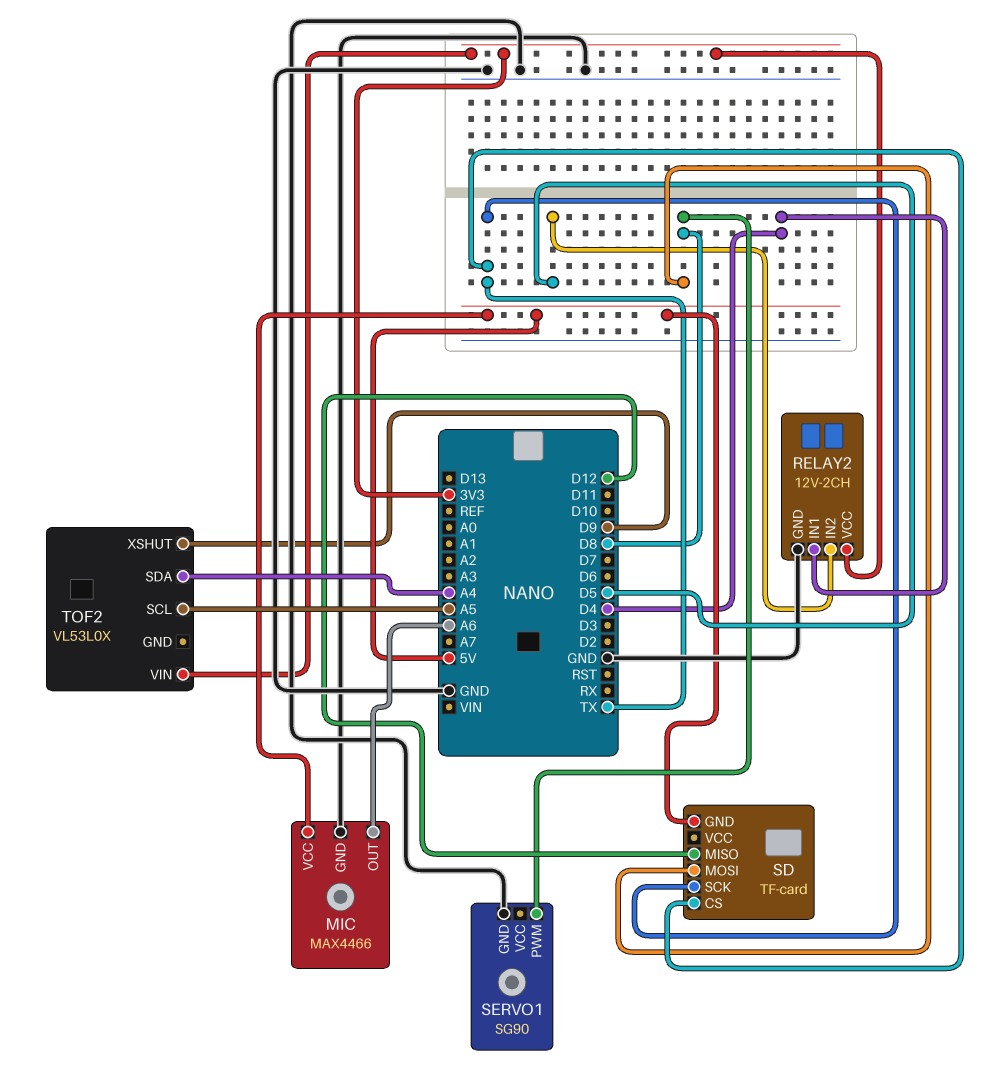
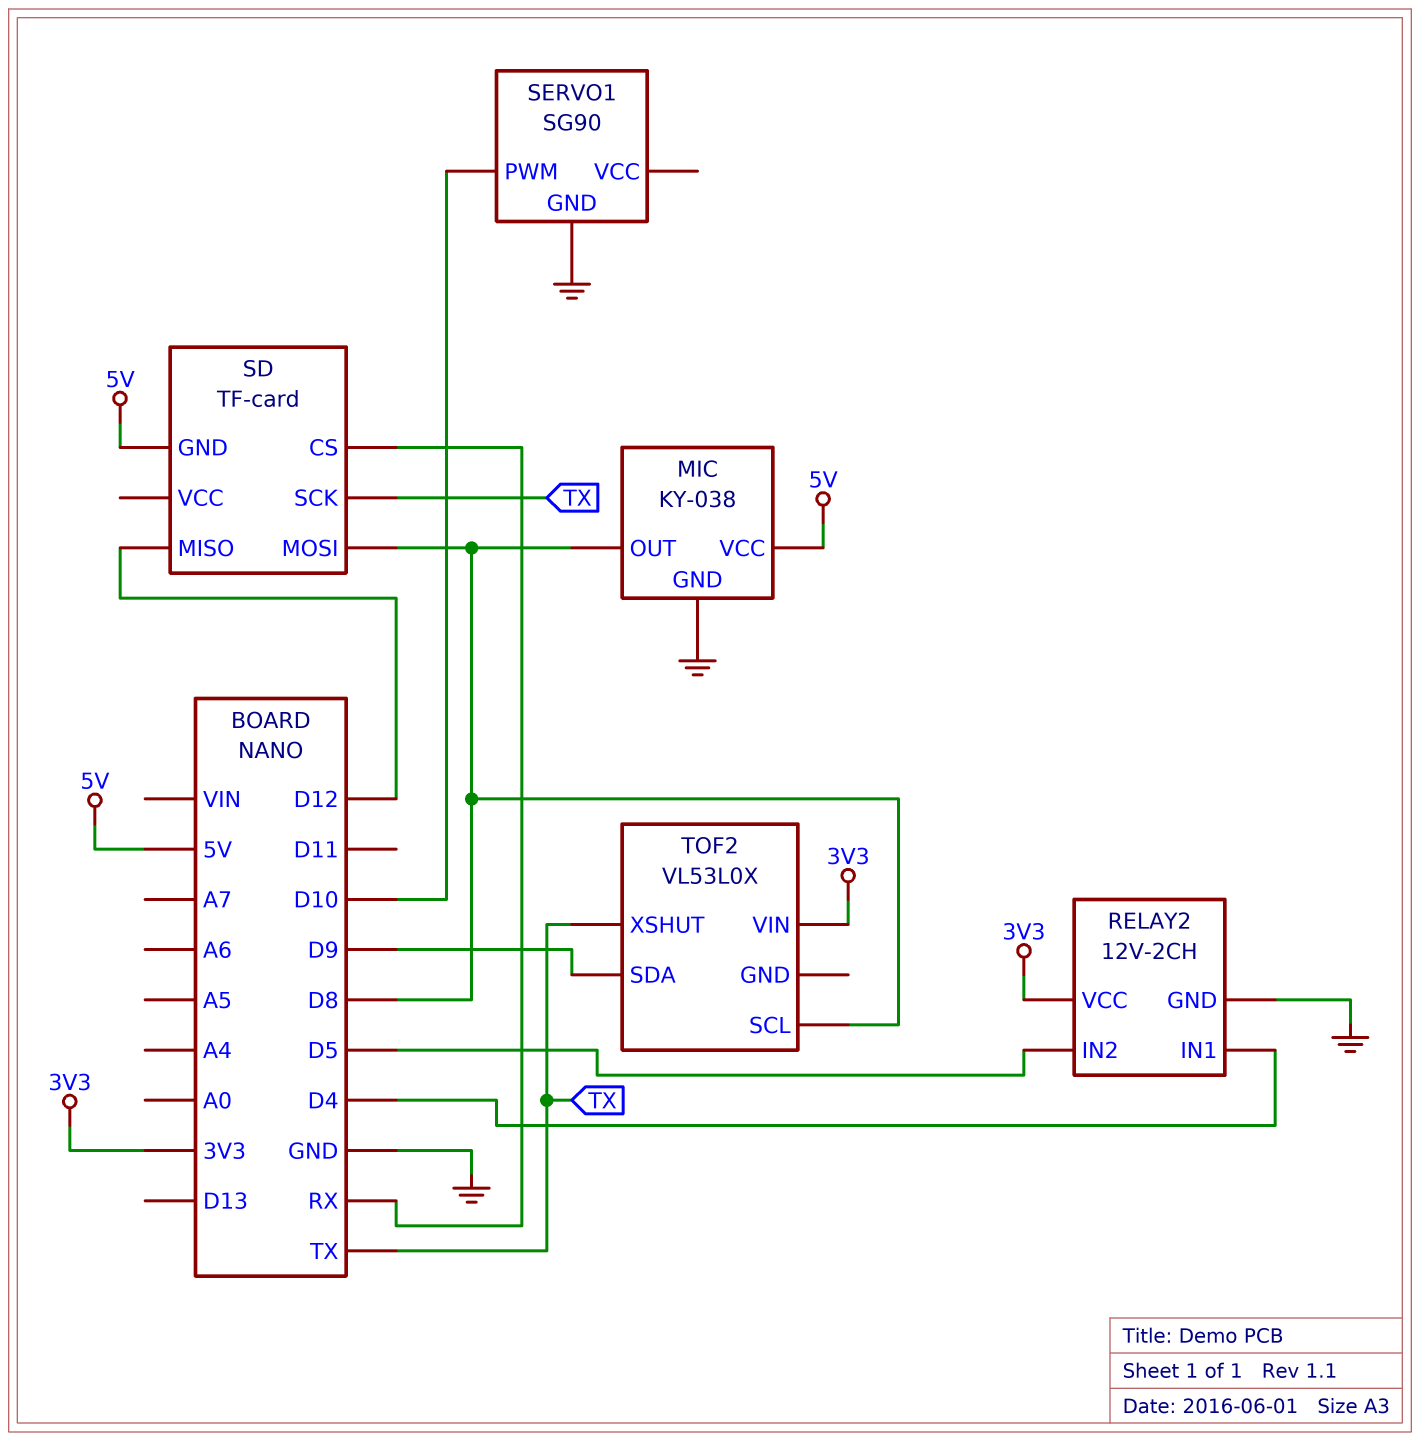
MIC: MAX4466 -> KY-038
MIC pin OUT: A6 -> D8
SD pin CS: TX -> RX
SERVO1 pin PWM: D8 -> D10
TOF2 pin SCL: A5 -> D8
TOF2 pin SDA: A4 -> D9
TOF2 pin XSHUT: D9 -> TX

